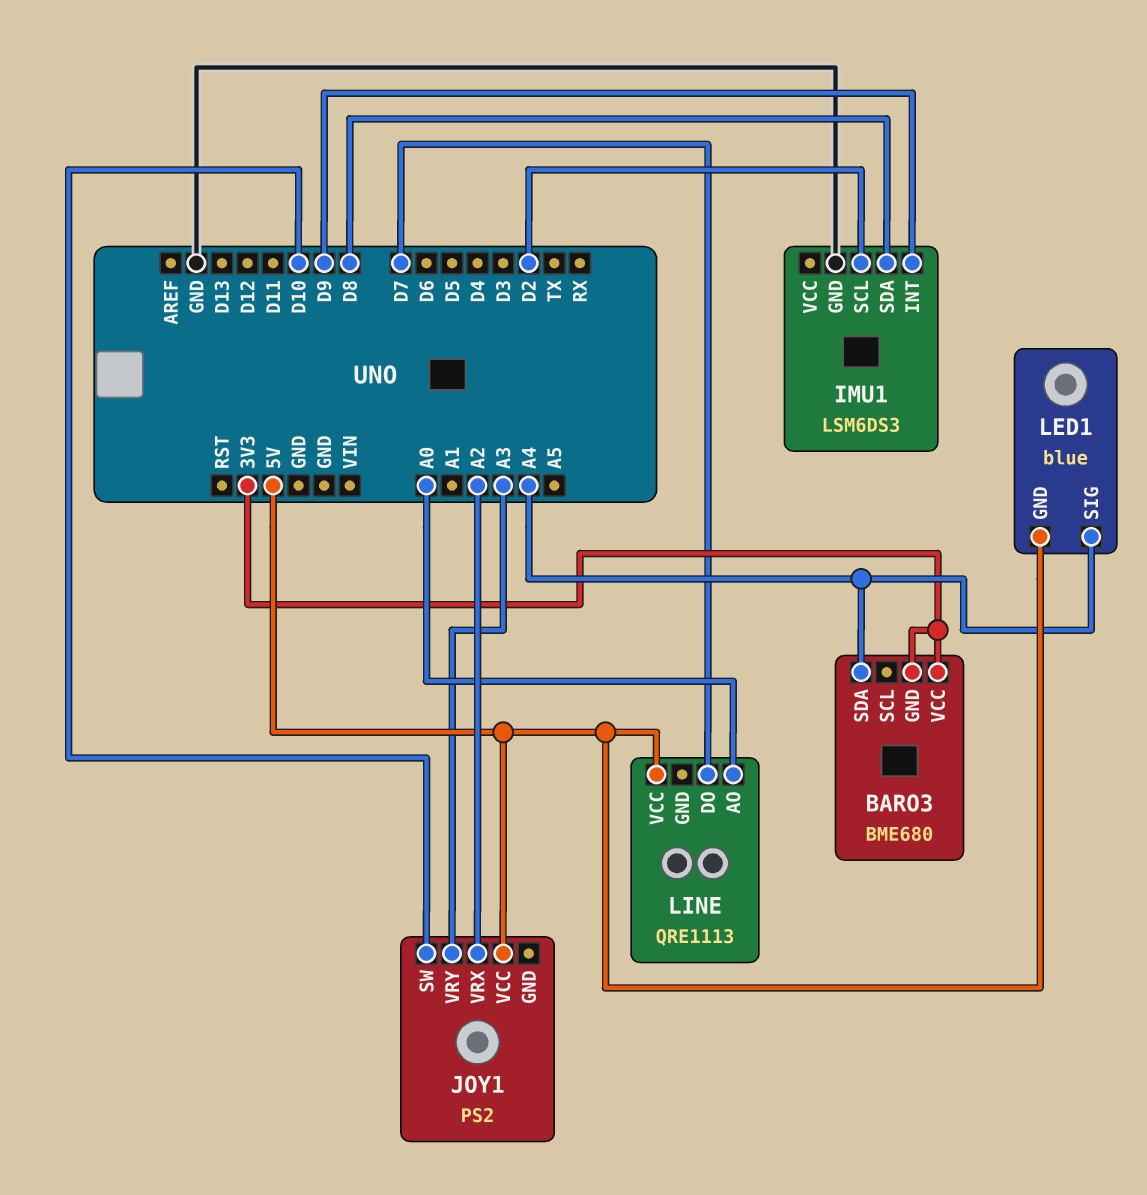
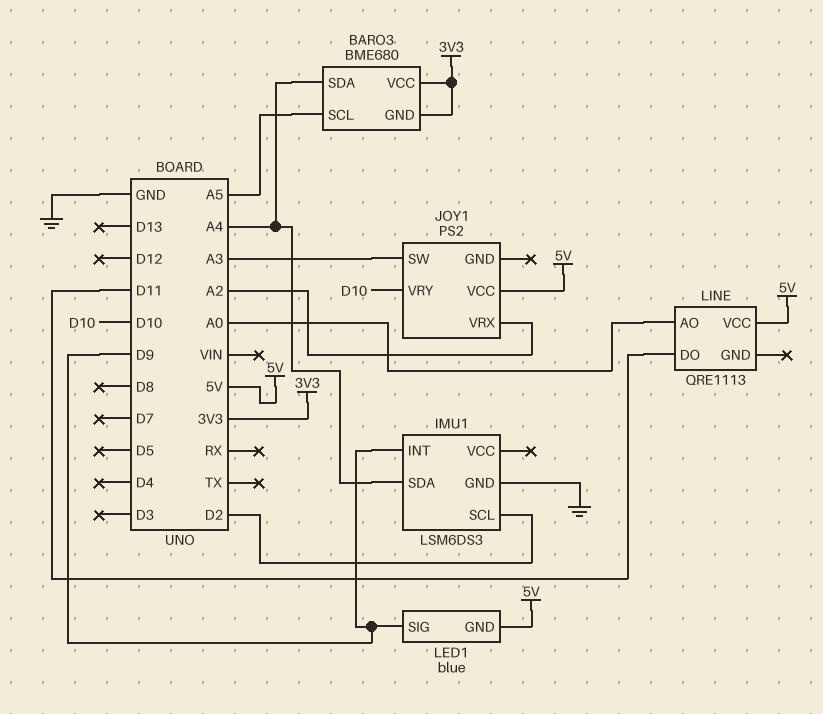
BARO3 pin SCL: none -> A5
IMU1 pin SDA: D8 -> A4
JOY1 pin SW: D10 -> A3
JOY1 pin VRY: A3 -> D10
LED1 pin SIG: A4 -> D9
LINE pin DO: D7 -> D11

